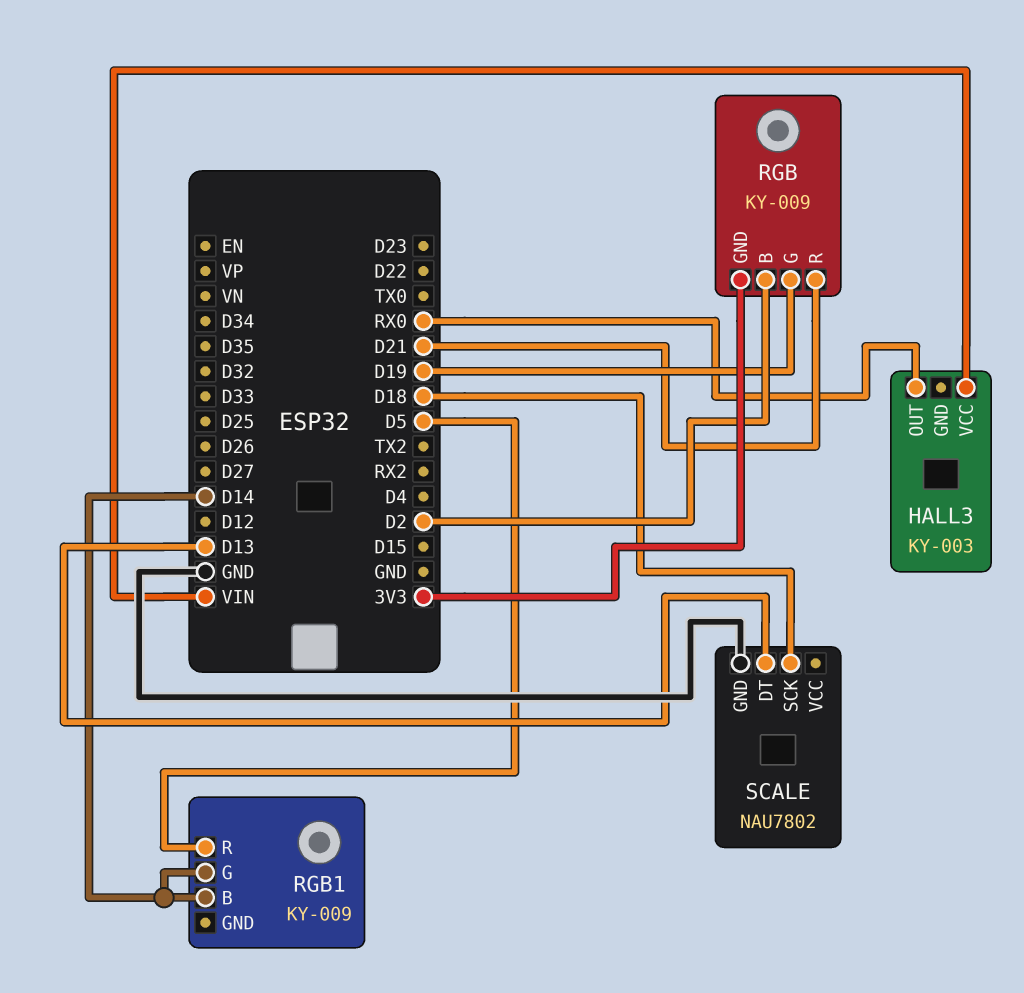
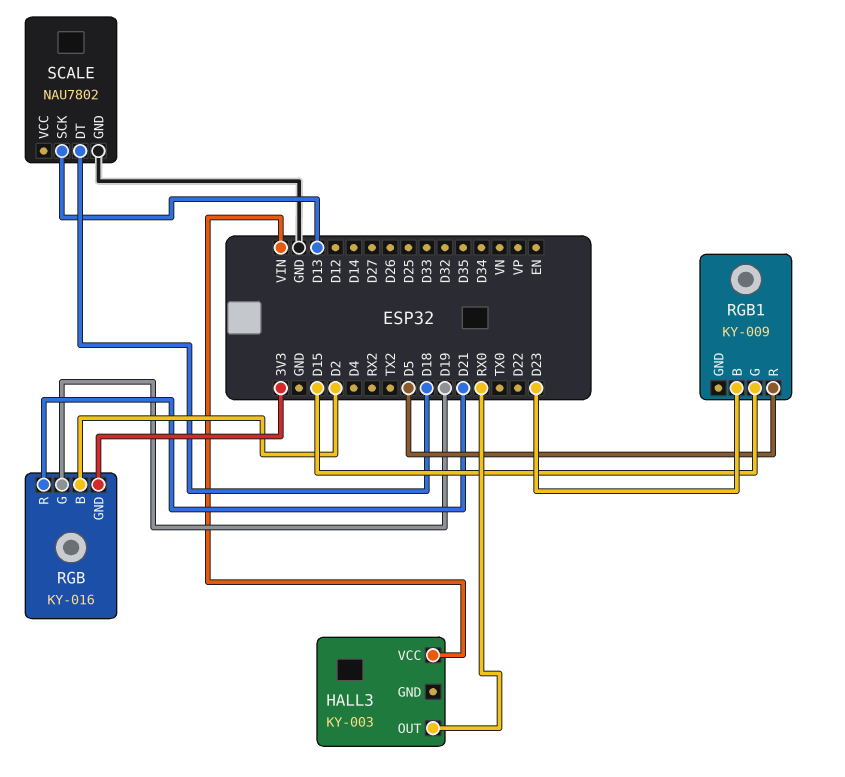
RGB: KY-009 -> KY-016
RGB1 pin B: D14 -> D23
RGB1 pin G: D14 -> D15
SCALE pin DT: D13 -> D18
SCALE pin SCK: D18 -> D13

